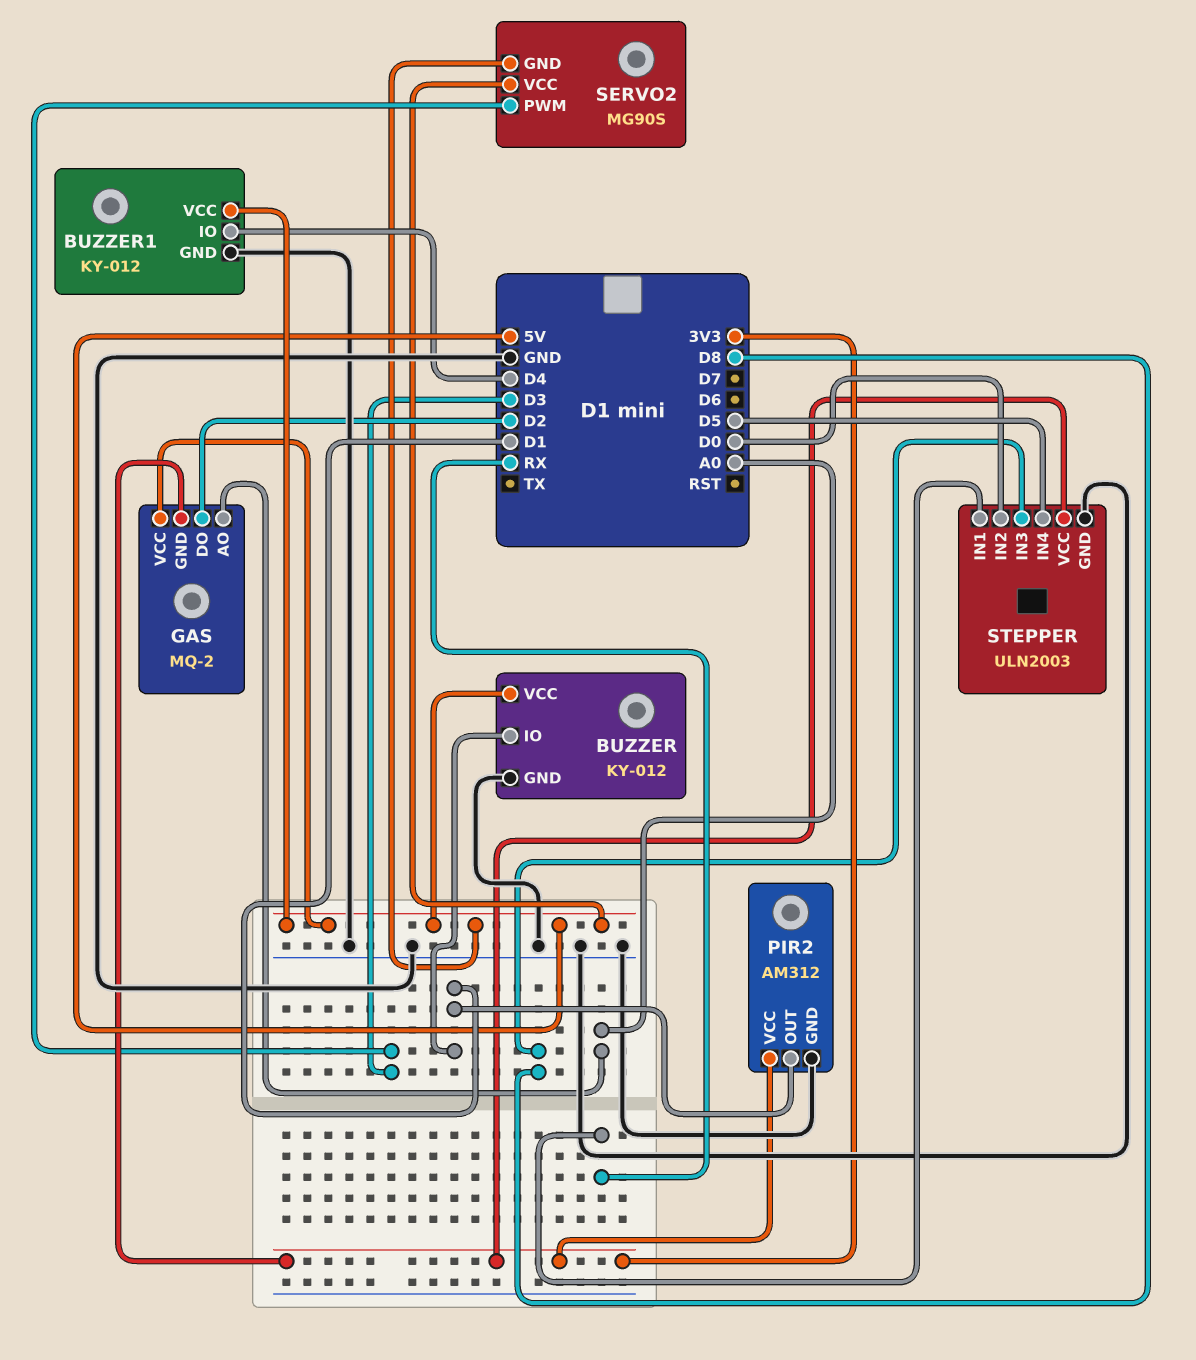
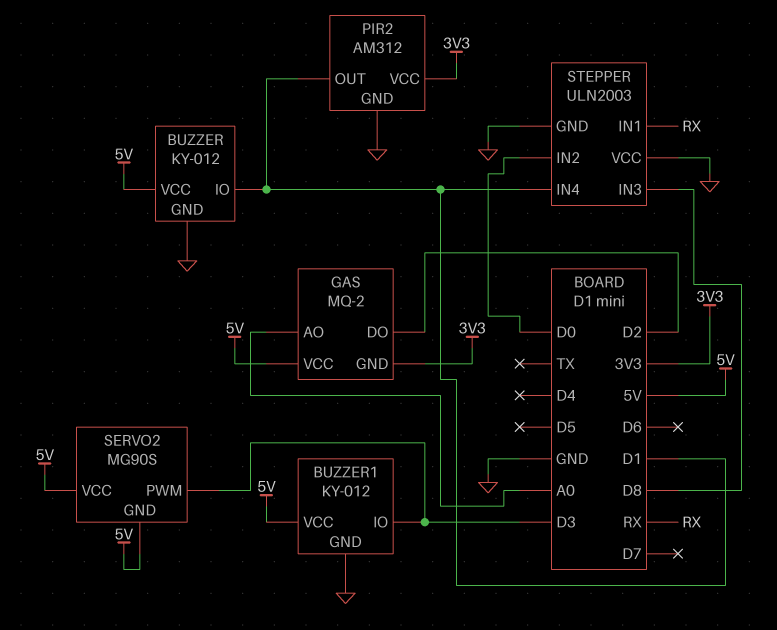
BUZZER1 pin IO: D4 -> D3
STEPPER pin IN4: D5 -> D1
STEPPER pin VCC: 3V3 -> GND

